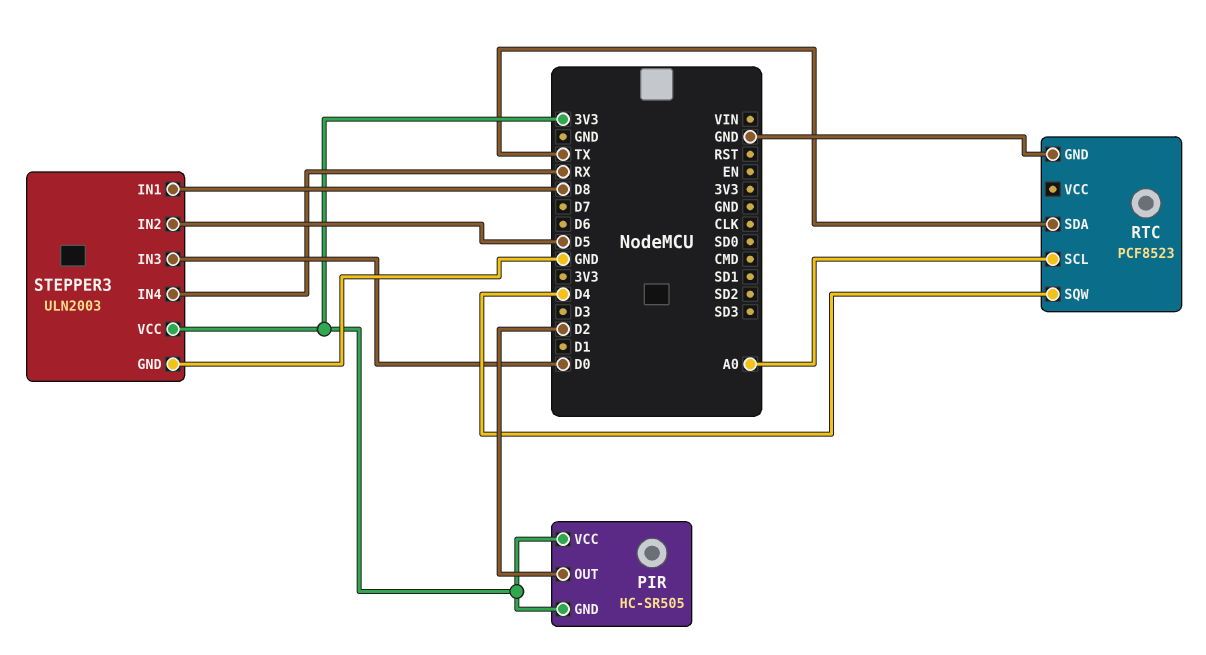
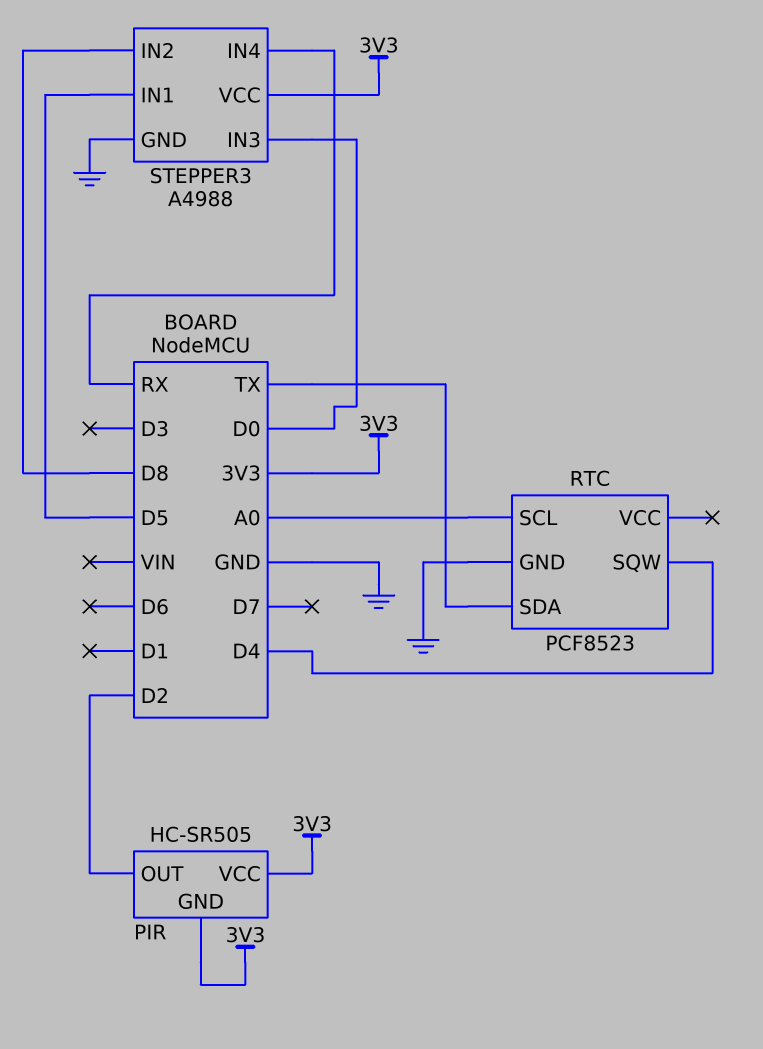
STEPPER3: ULN2003 -> A4988
STEPPER3 pin IN1: D8 -> D5
STEPPER3 pin IN2: D5 -> D8

